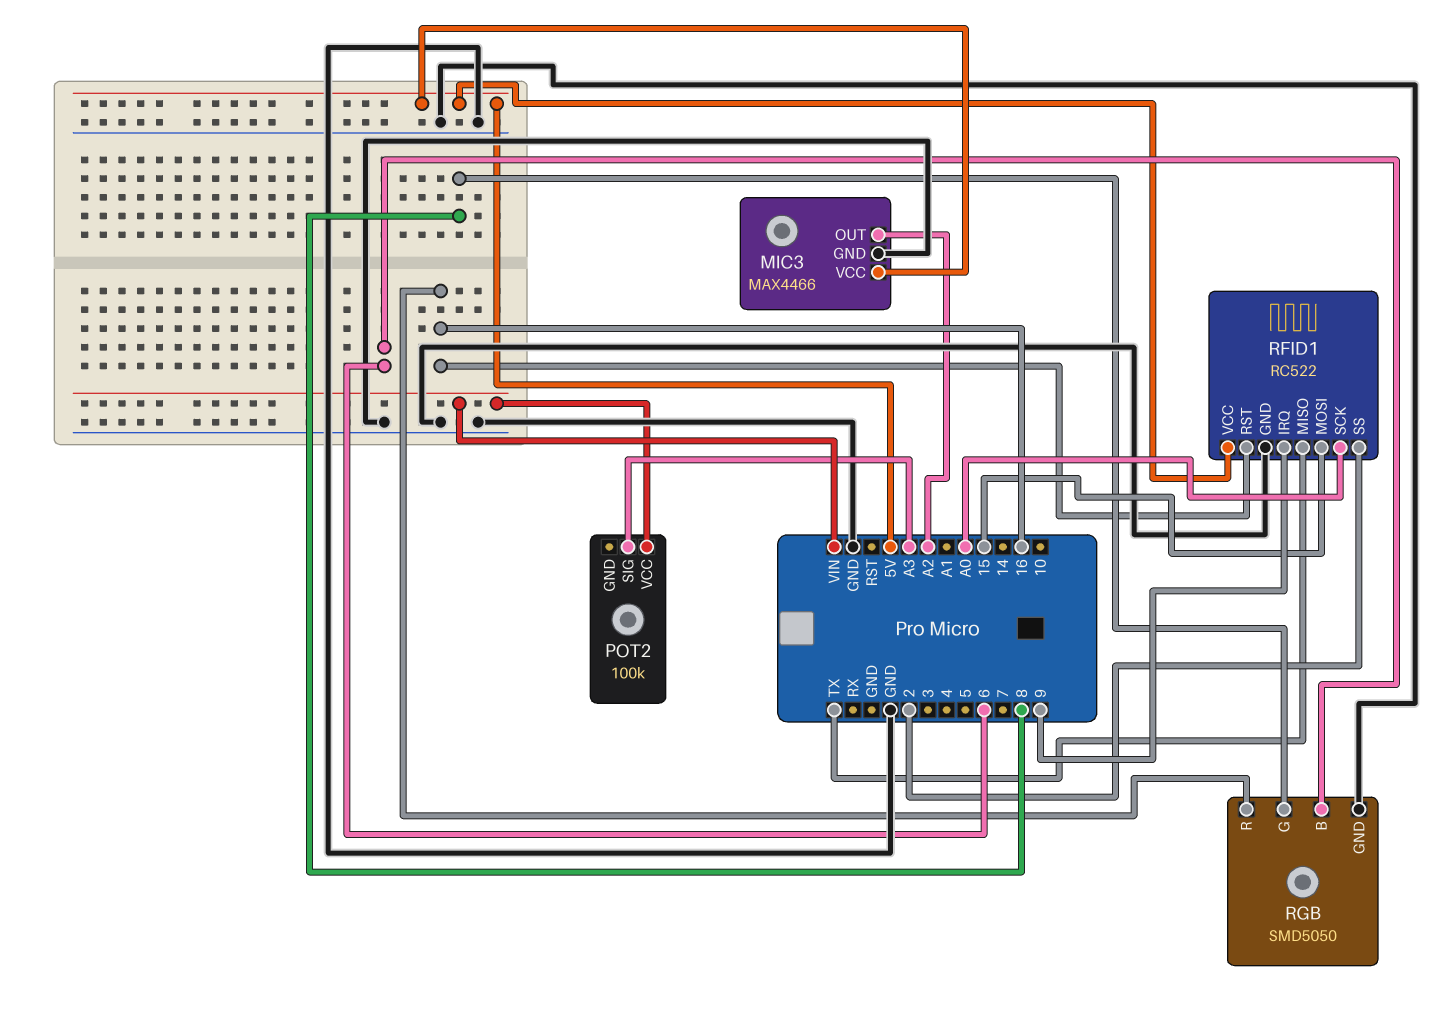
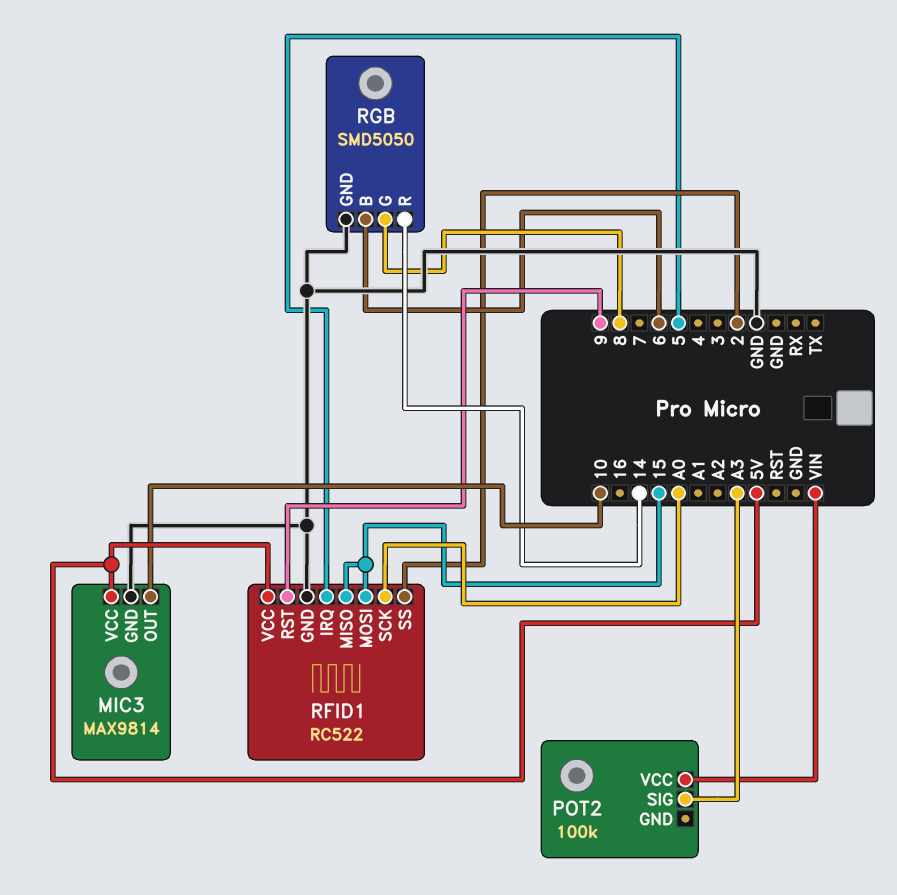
MIC3: MAX4466 -> MAX9814
MIC3 pin OUT: A2 -> 10
RFID1 pin IRQ: 9 -> 5
RFID1 pin MISO: TX -> 15
RFID1 pin RST: 16 -> 9
RGB pin R: 16 -> 14

